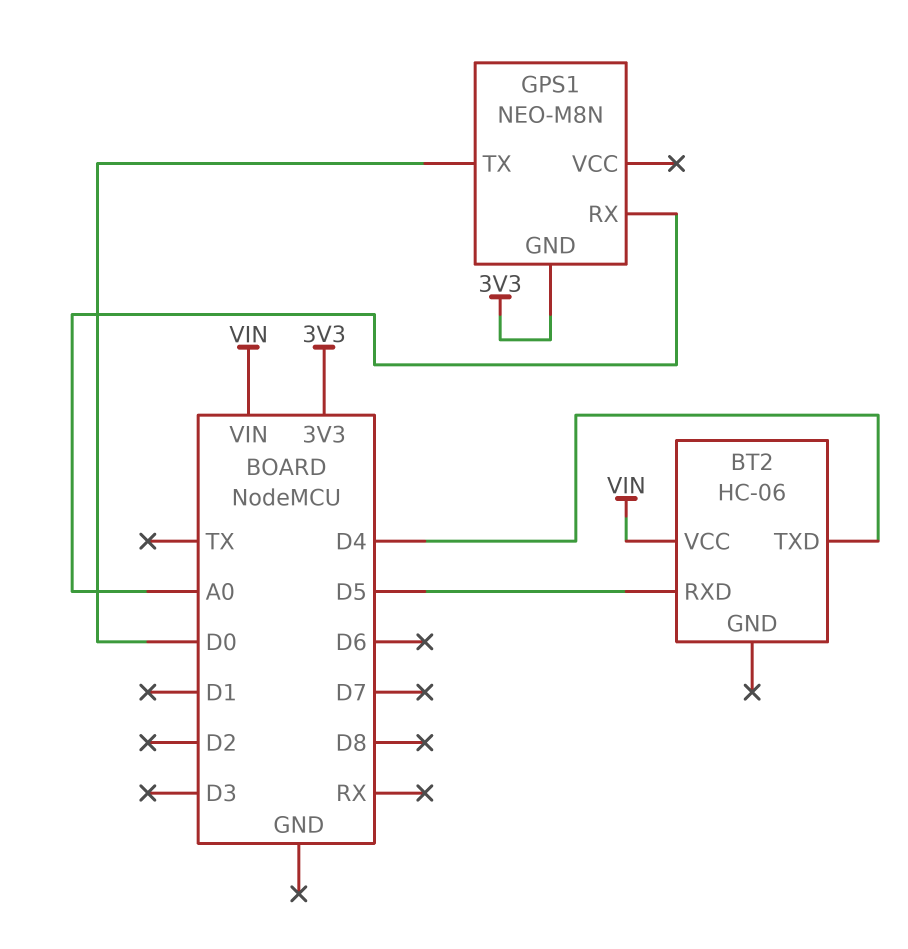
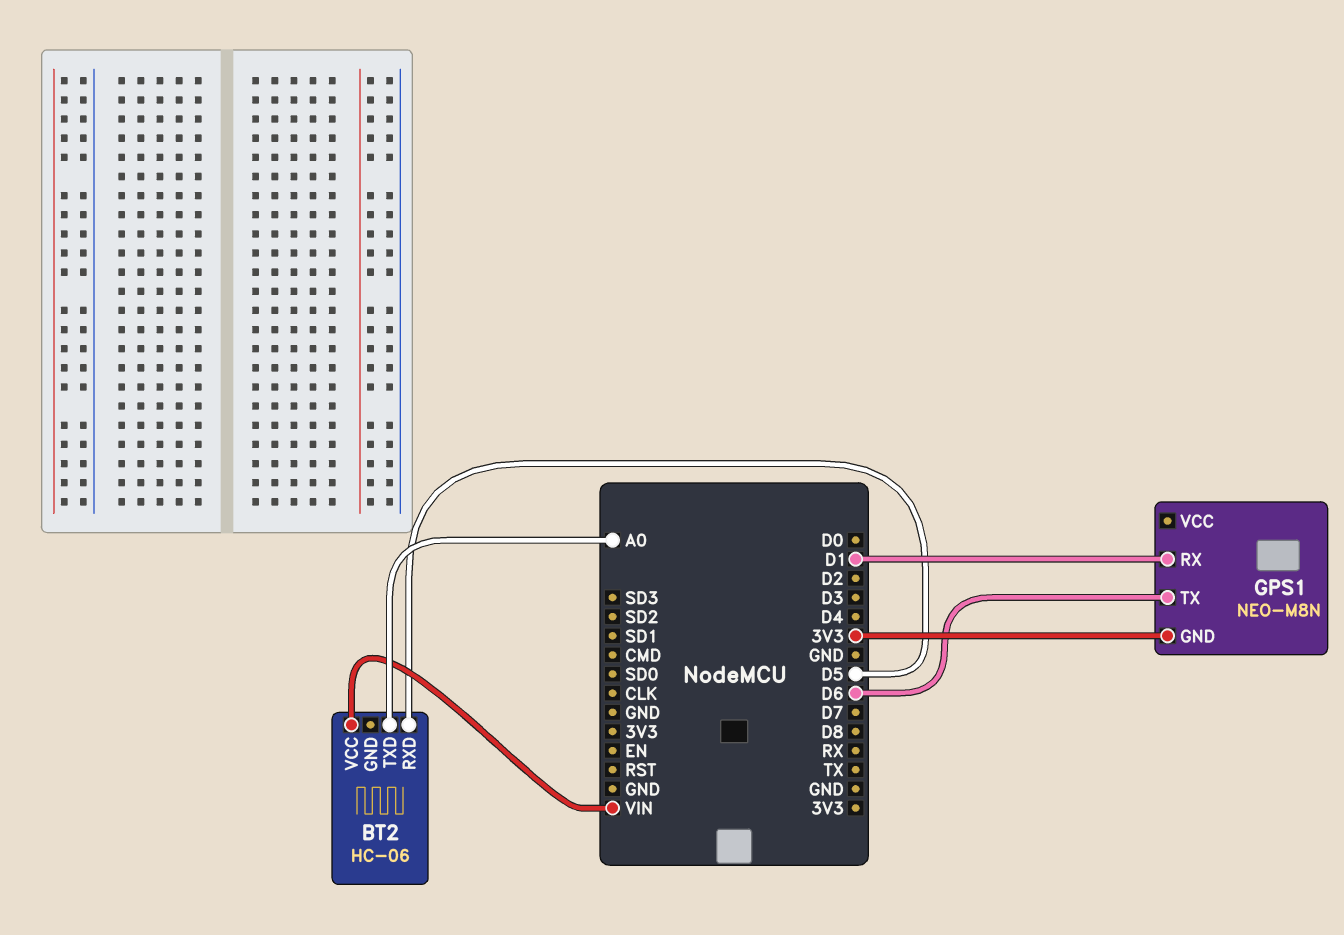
BT2 pin TXD: D4 -> A0
GPS1 pin RX: A0 -> D1
GPS1 pin TX: D0 -> D6

